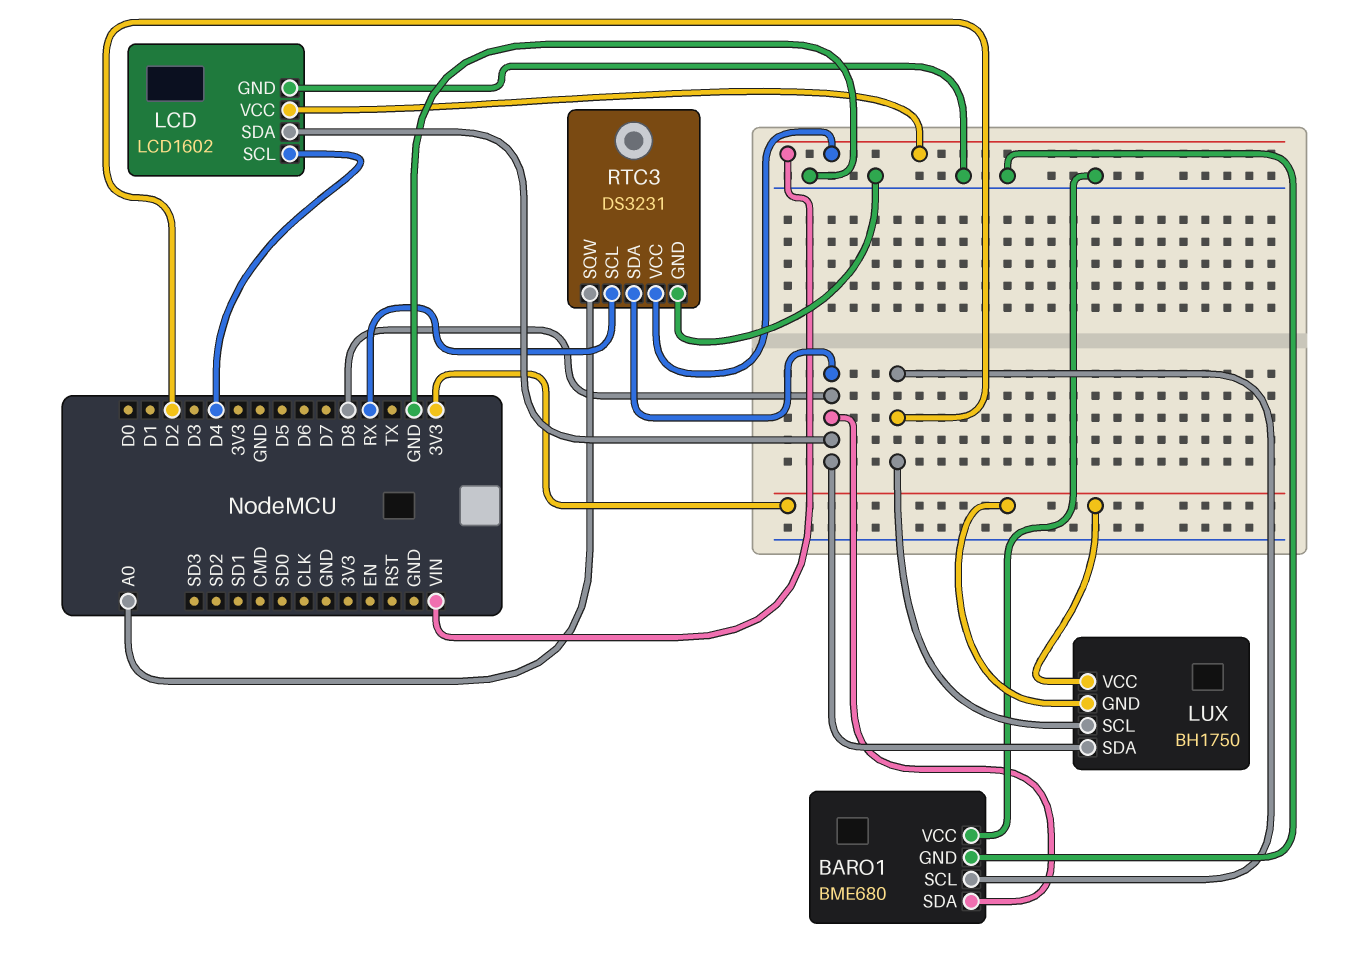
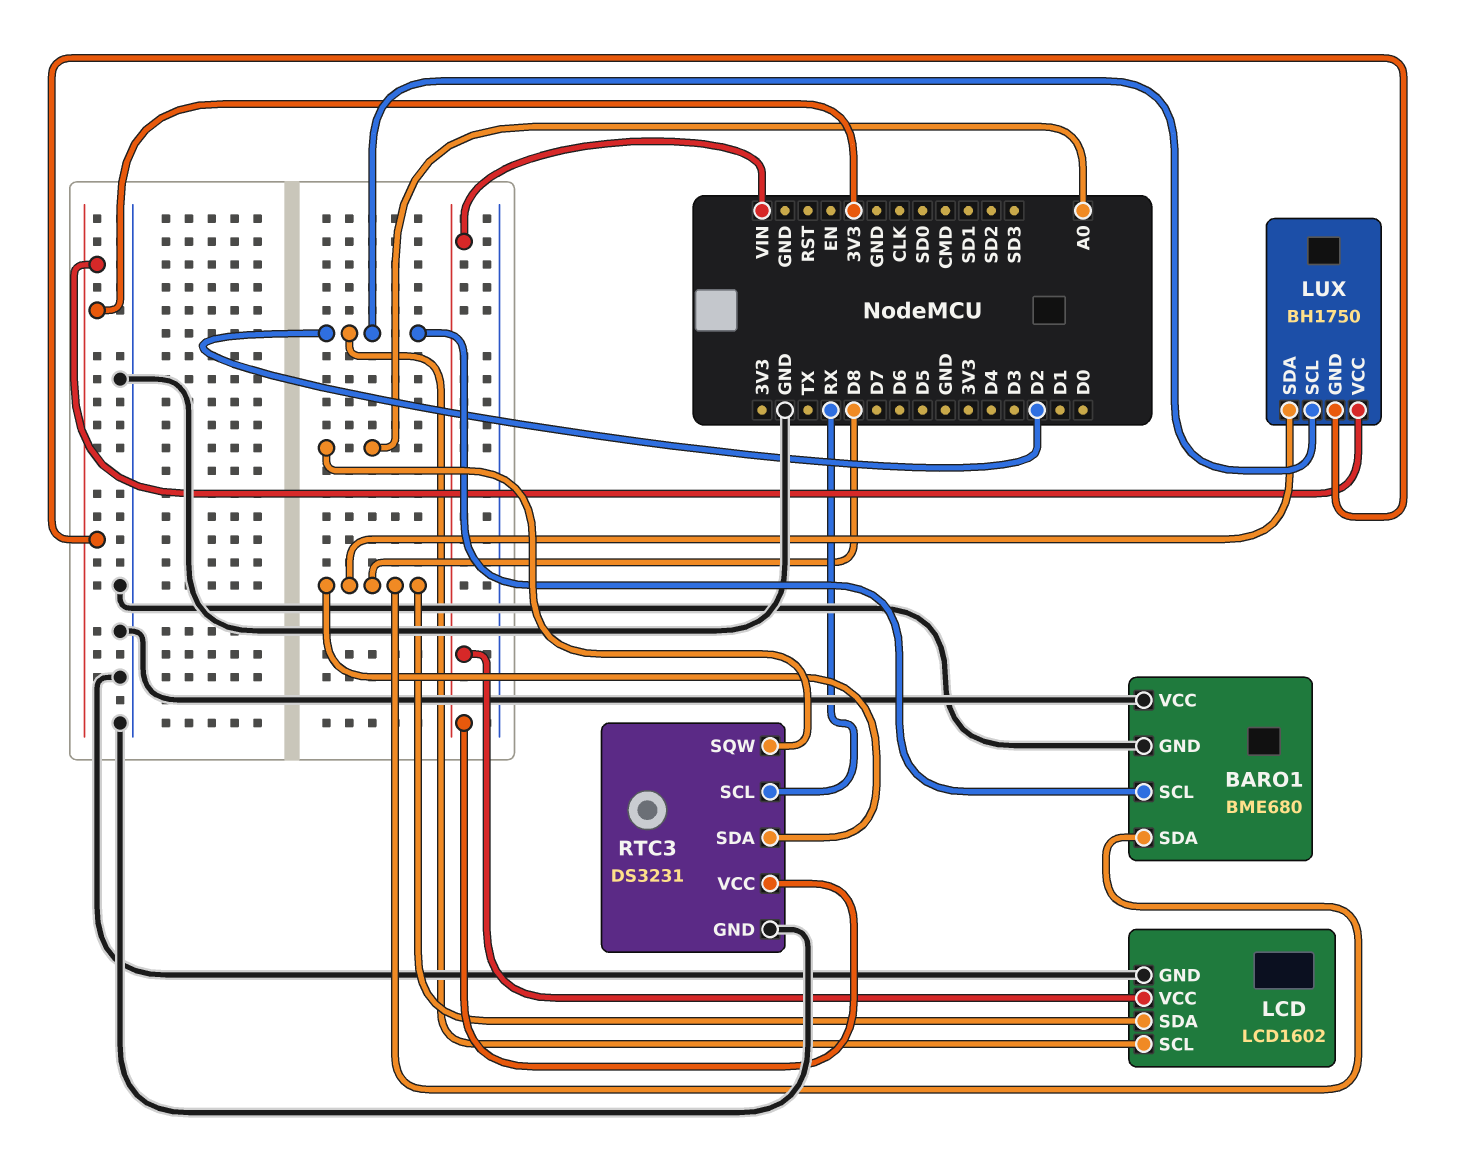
LCD pin SCL: D4 -> D2

